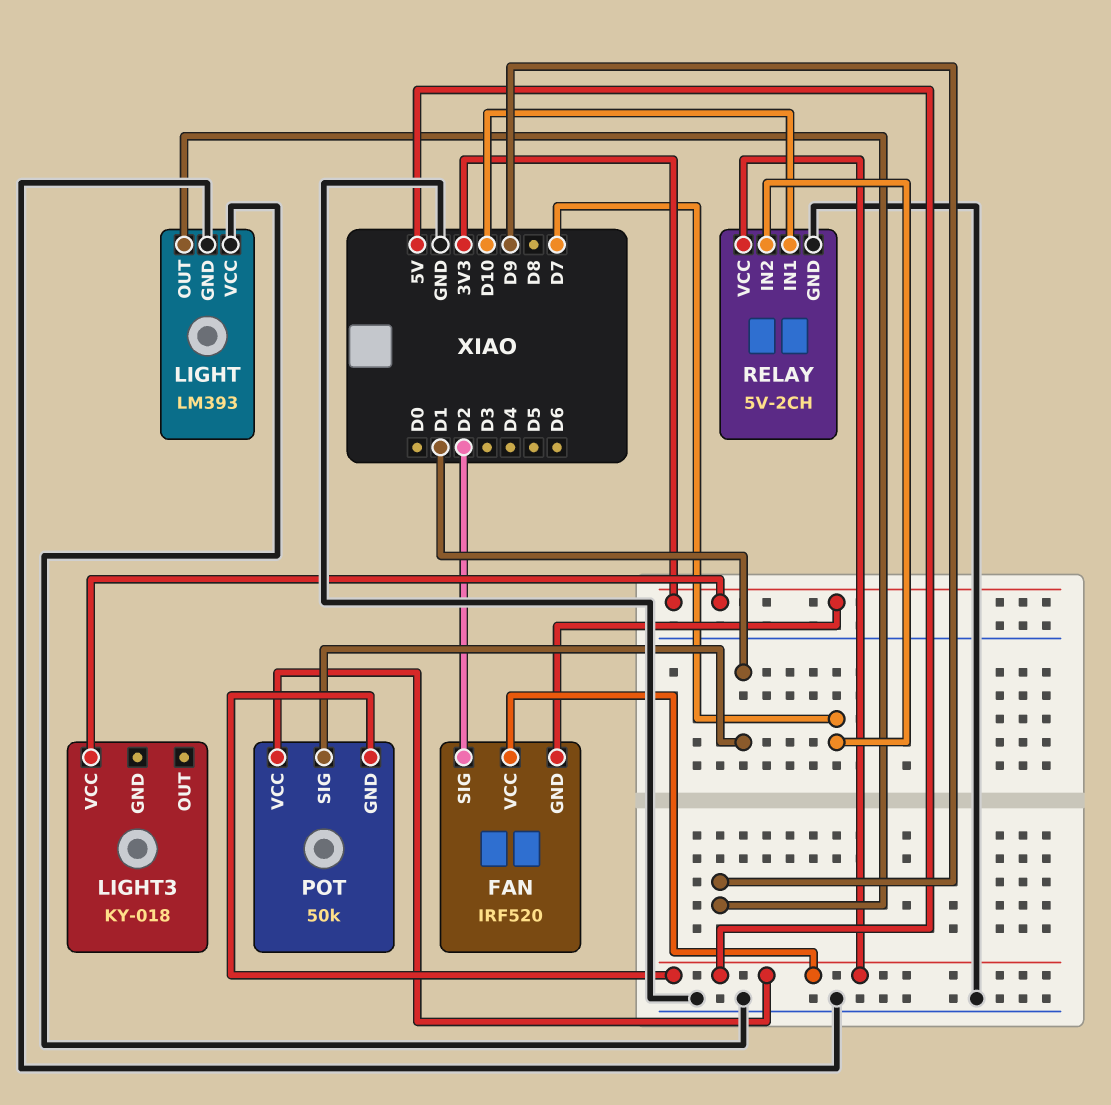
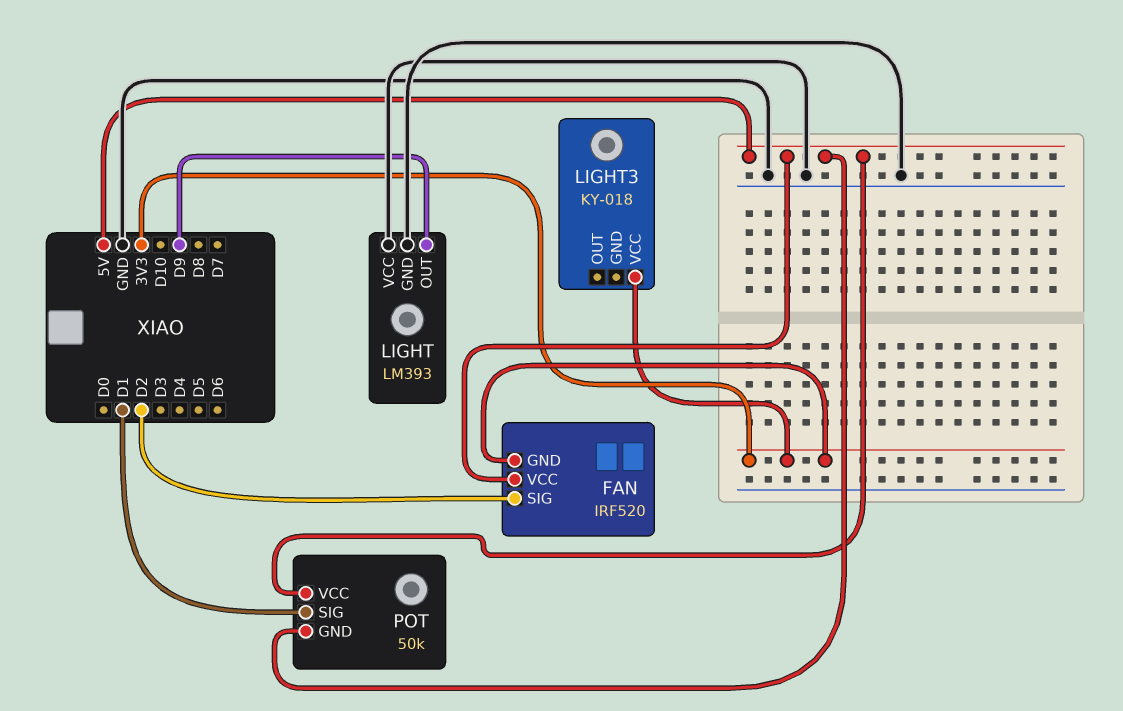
RELAY: 5V-2CH -> none
RELAY pin GND: GND -> none
RELAY pin IN1: D10 -> none
RELAY pin IN2: D7 -> none
RELAY pin VCC: 5V -> none

